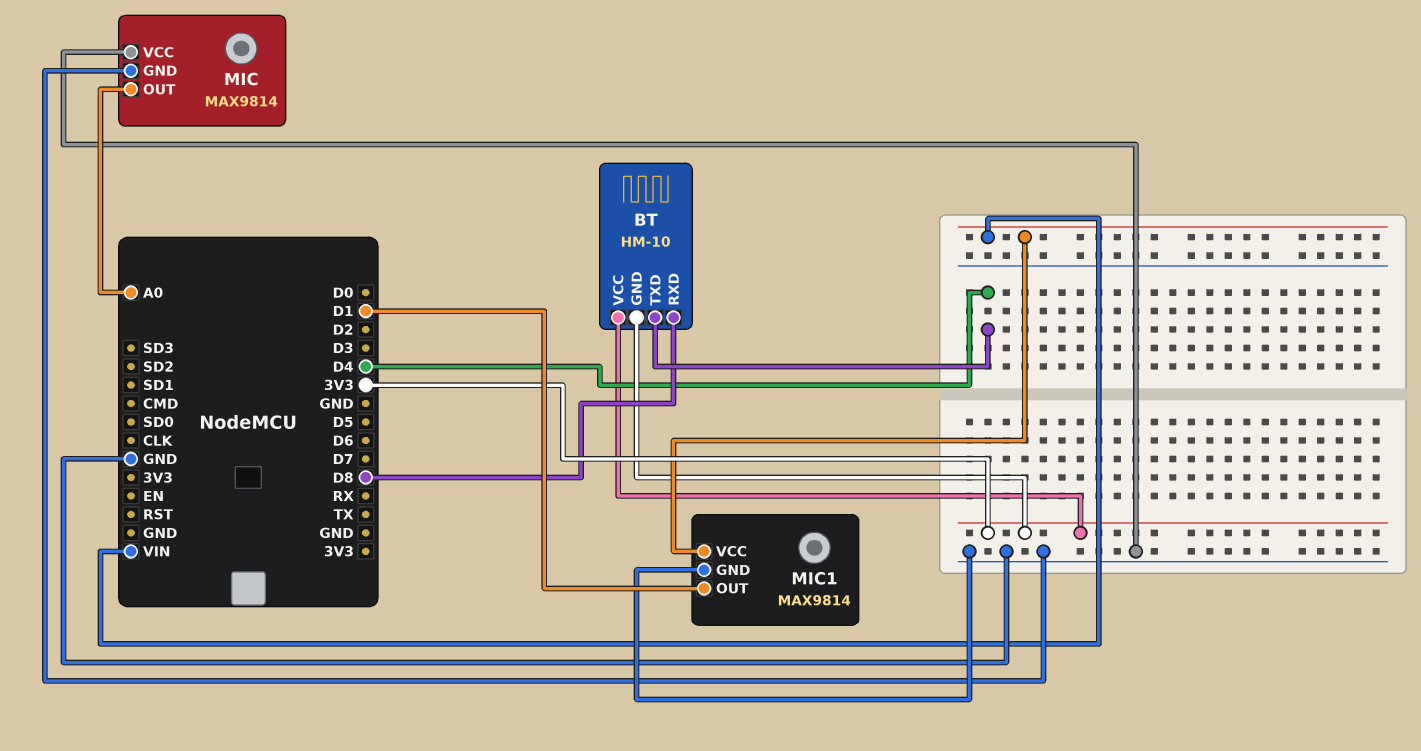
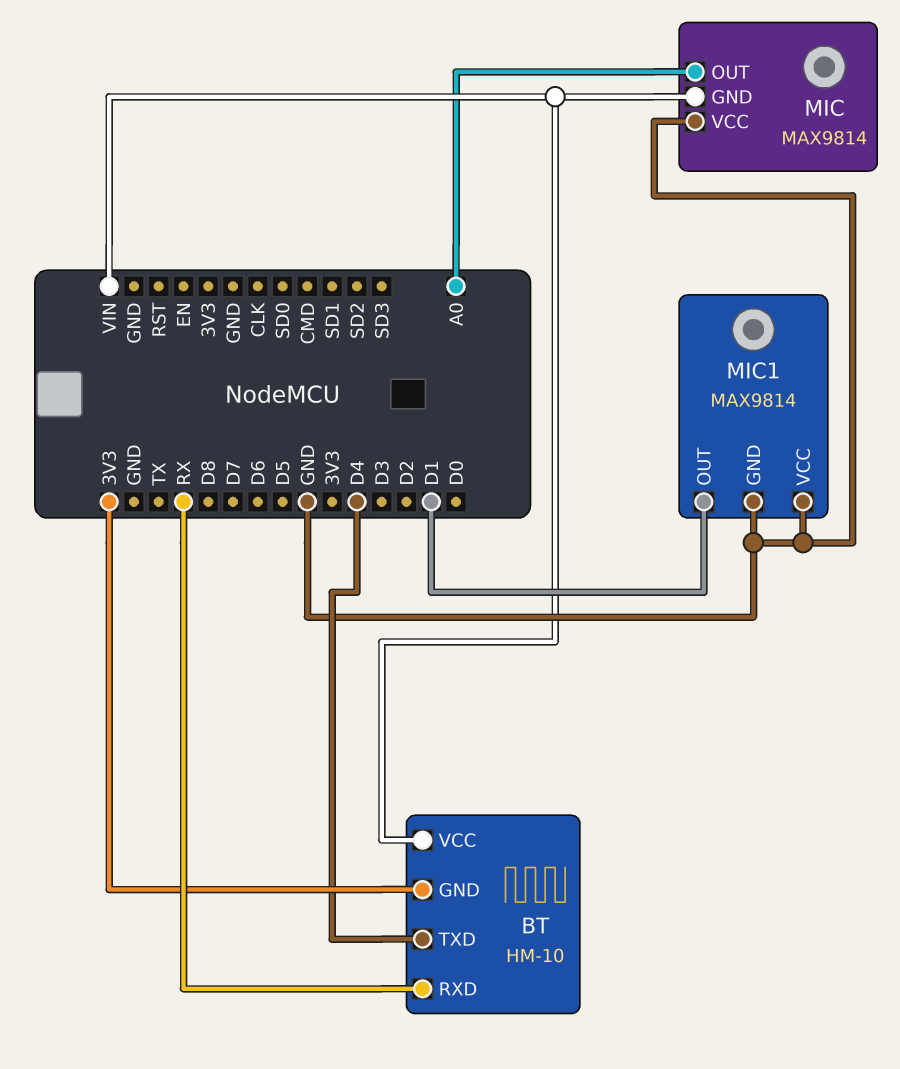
BT pin RXD: D8 -> RX
BT pin VCC: 3V3 -> VIN
MIC pin GND: GND -> VIN
MIC1 pin VCC: VIN -> GND

